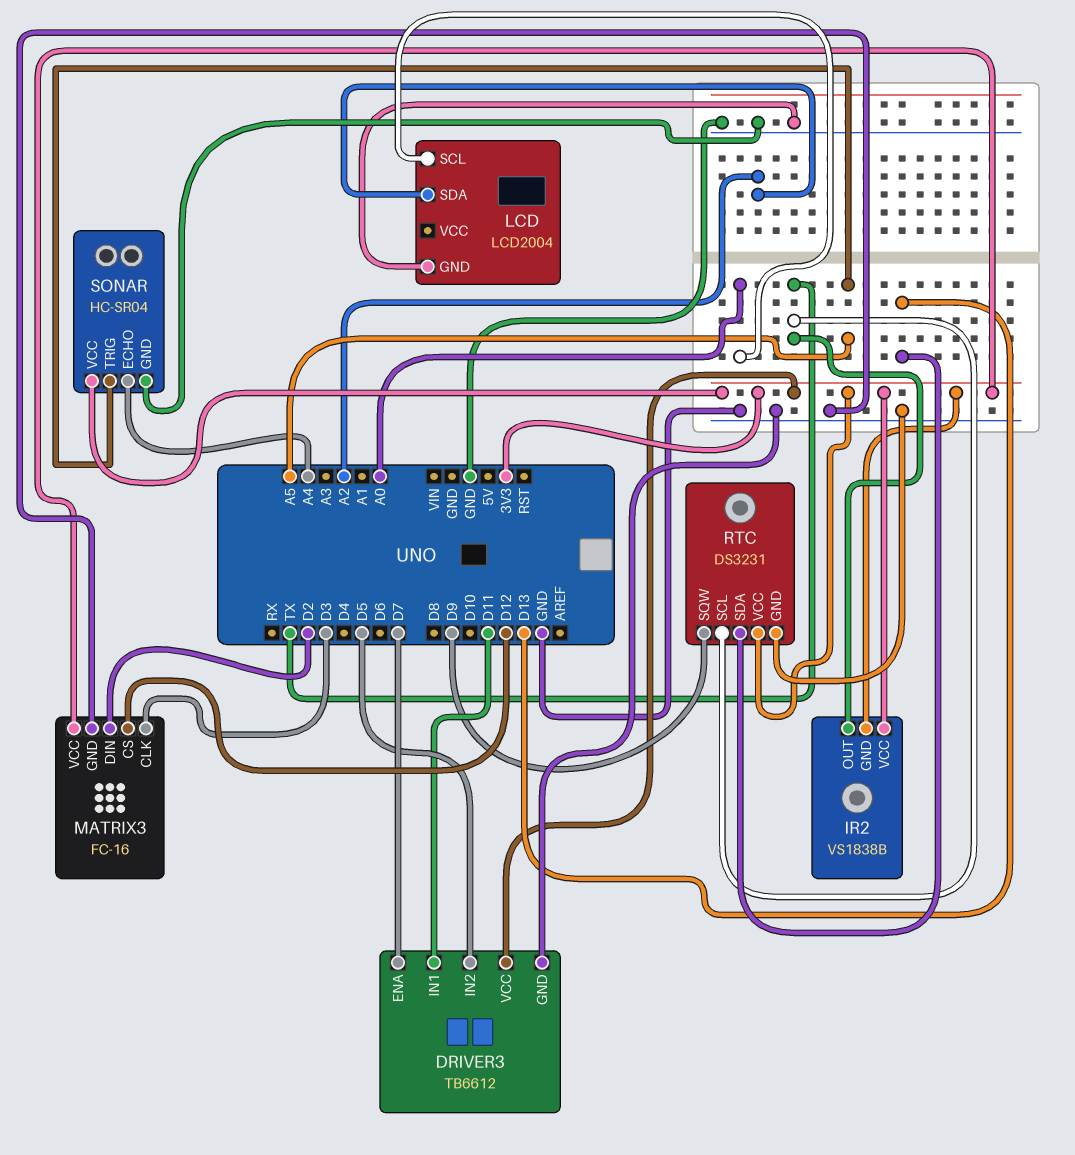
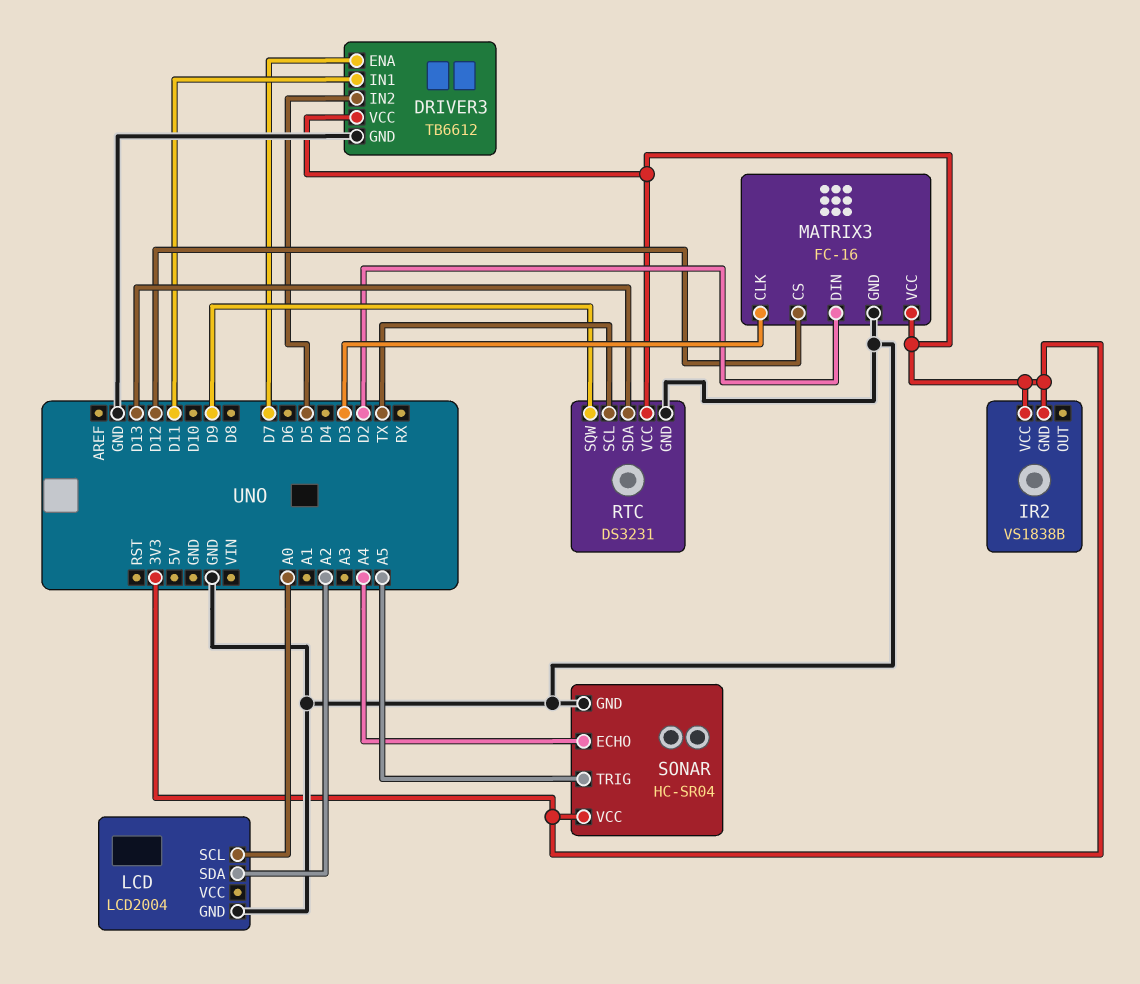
IR2 pin OUT: TX -> none

